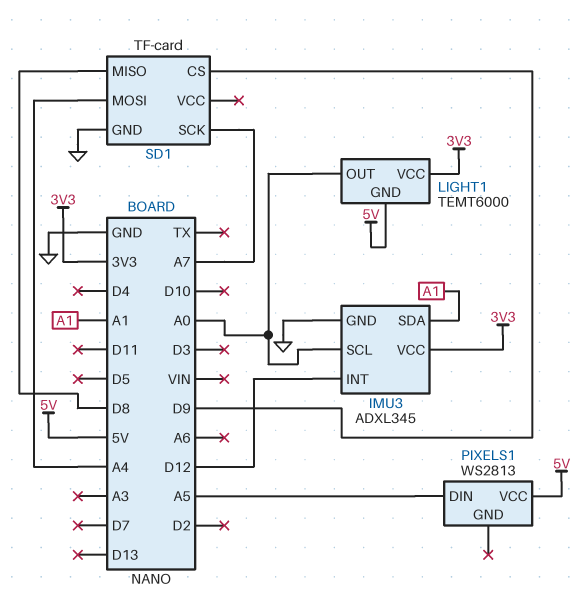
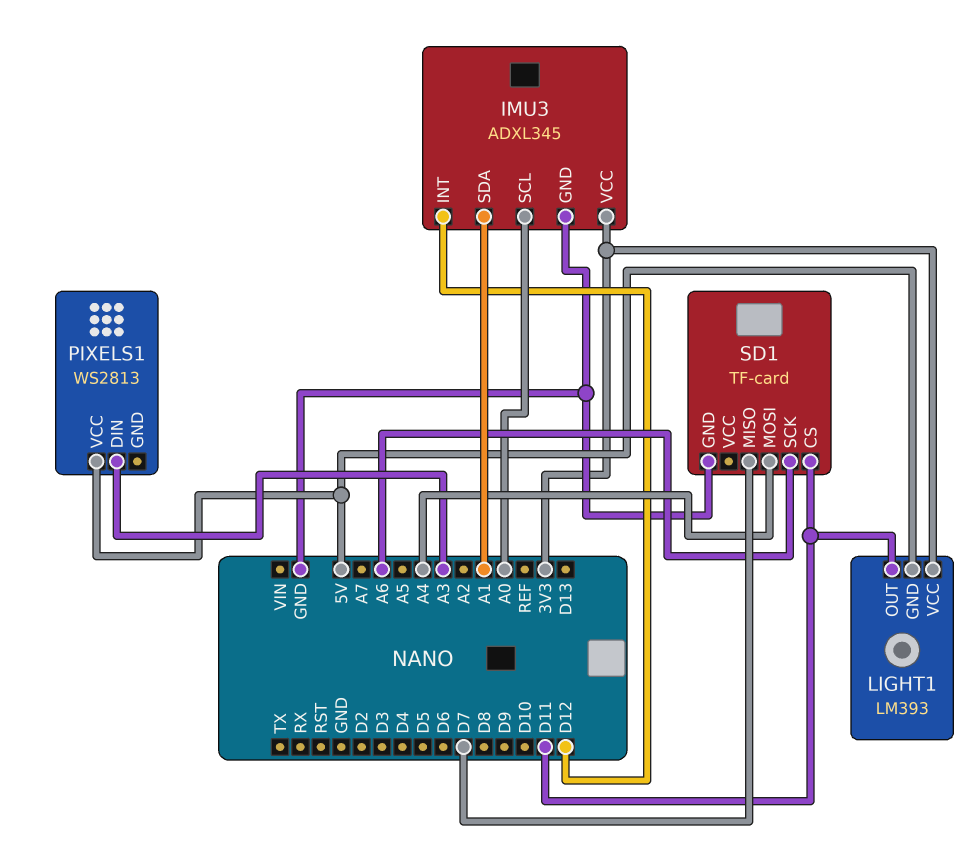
LIGHT1: TEMT6000 -> LM393
LIGHT1 pin OUT: A0 -> D11
PIXELS1 pin DIN: A5 -> A3
SD1 pin CS: D9 -> D11
SD1 pin MISO: D8 -> D7
SD1 pin SCK: A7 -> A6

